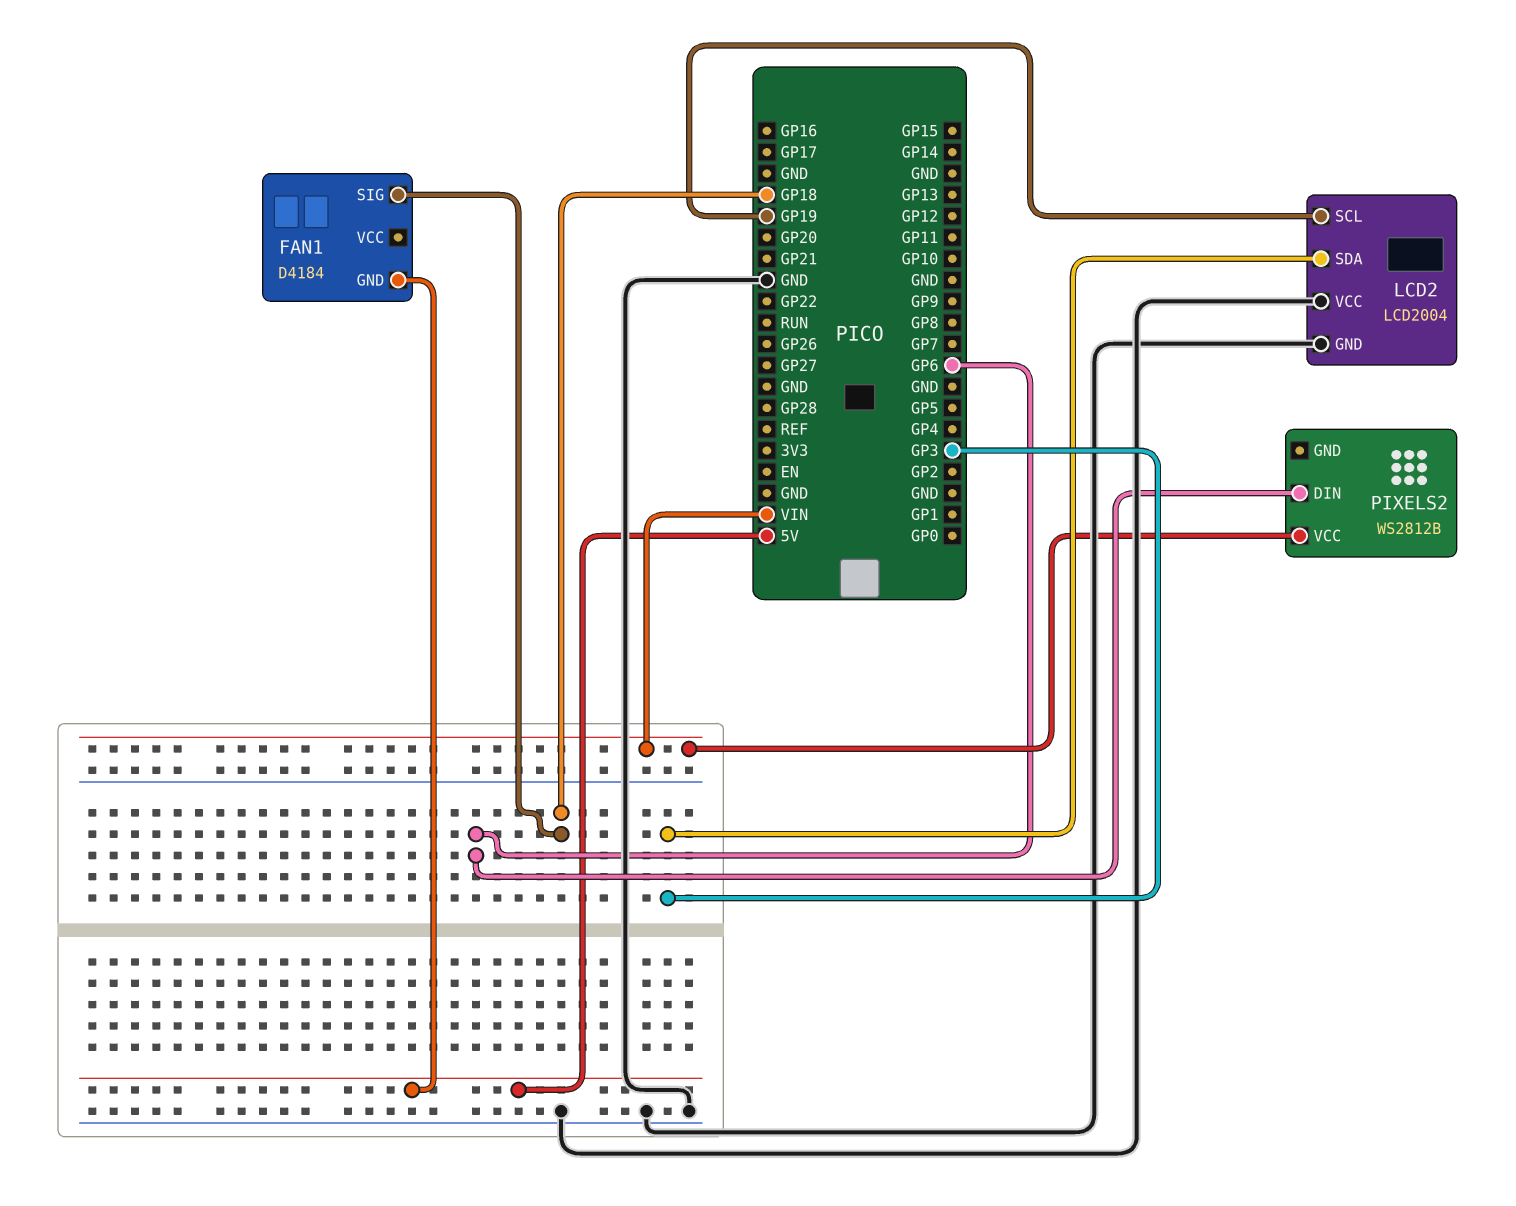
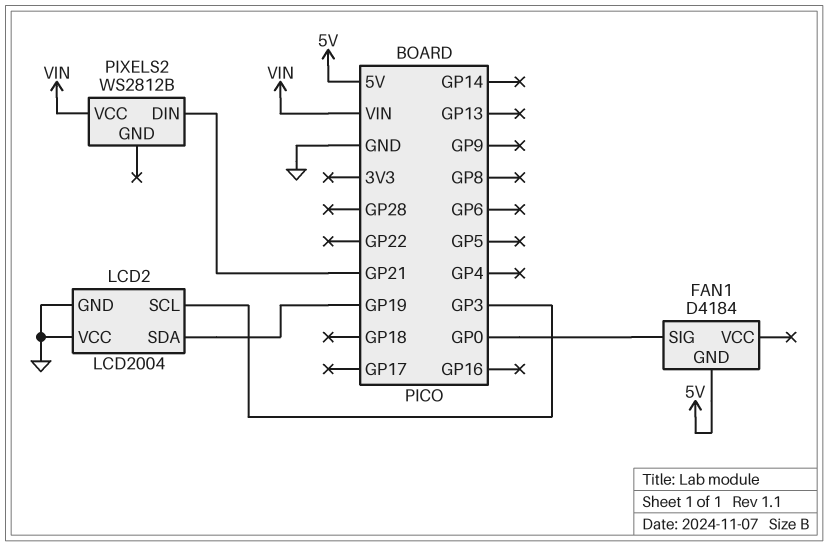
FAN1 pin SIG: GP18 -> GP0
LCD2 pin SCL: GP19 -> GP3
LCD2 pin SDA: GP3 -> GP19
PIXELS2 pin DIN: GP6 -> GP21

